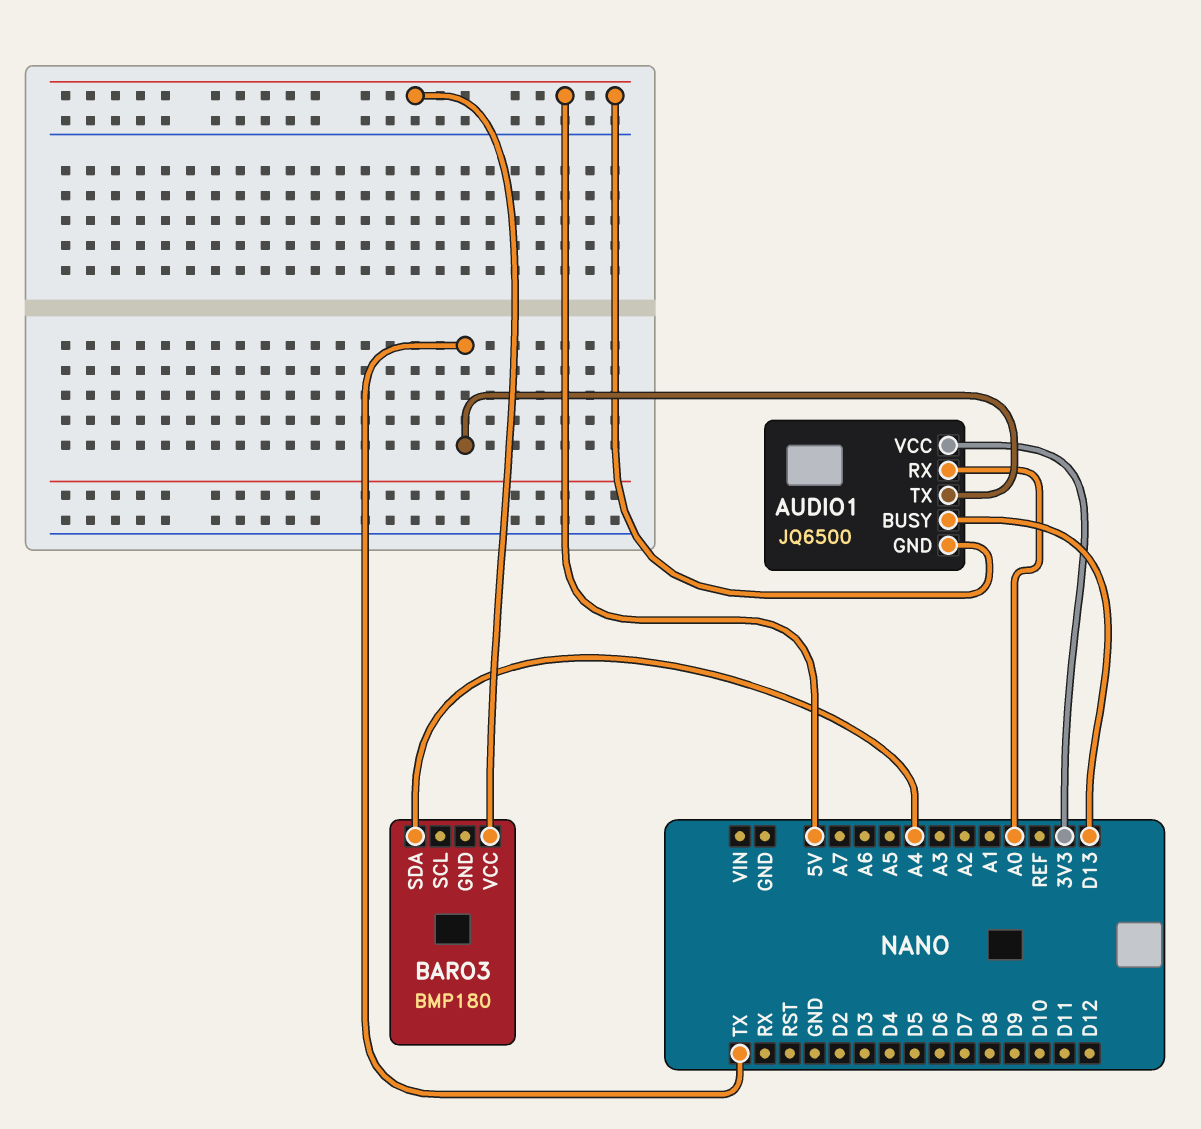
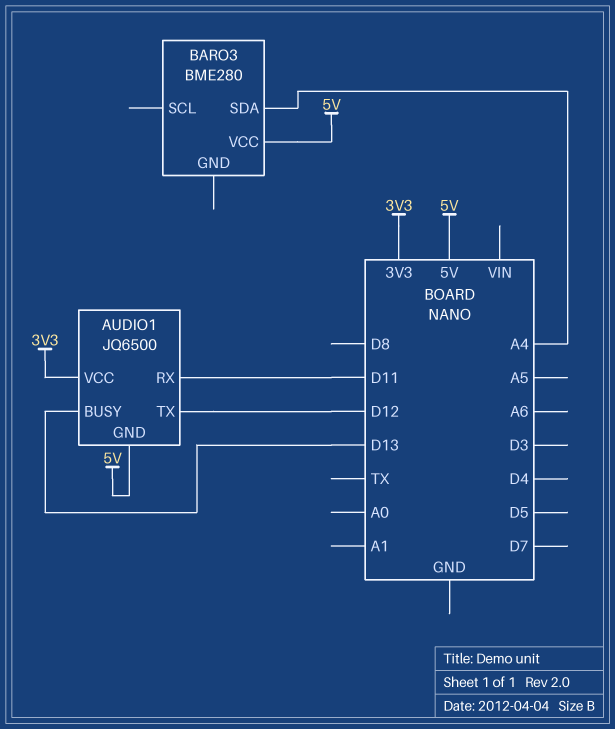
AUDIO1 pin RX: A0 -> D11
AUDIO1 pin TX: TX -> D12
BARO3: BMP180 -> BME280

